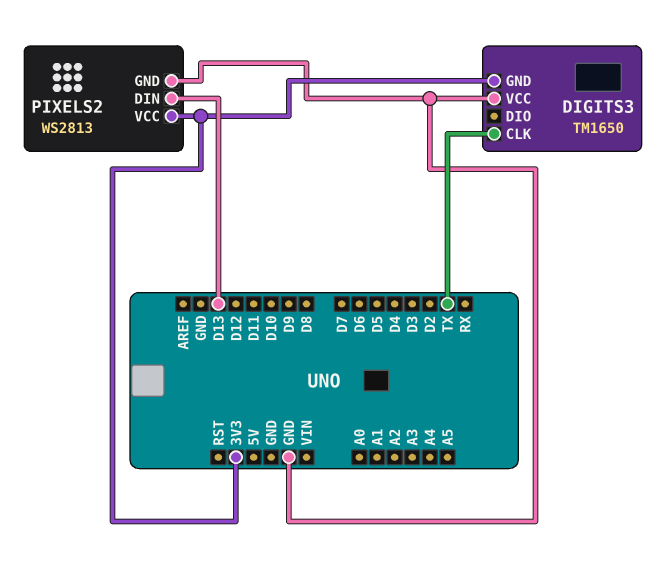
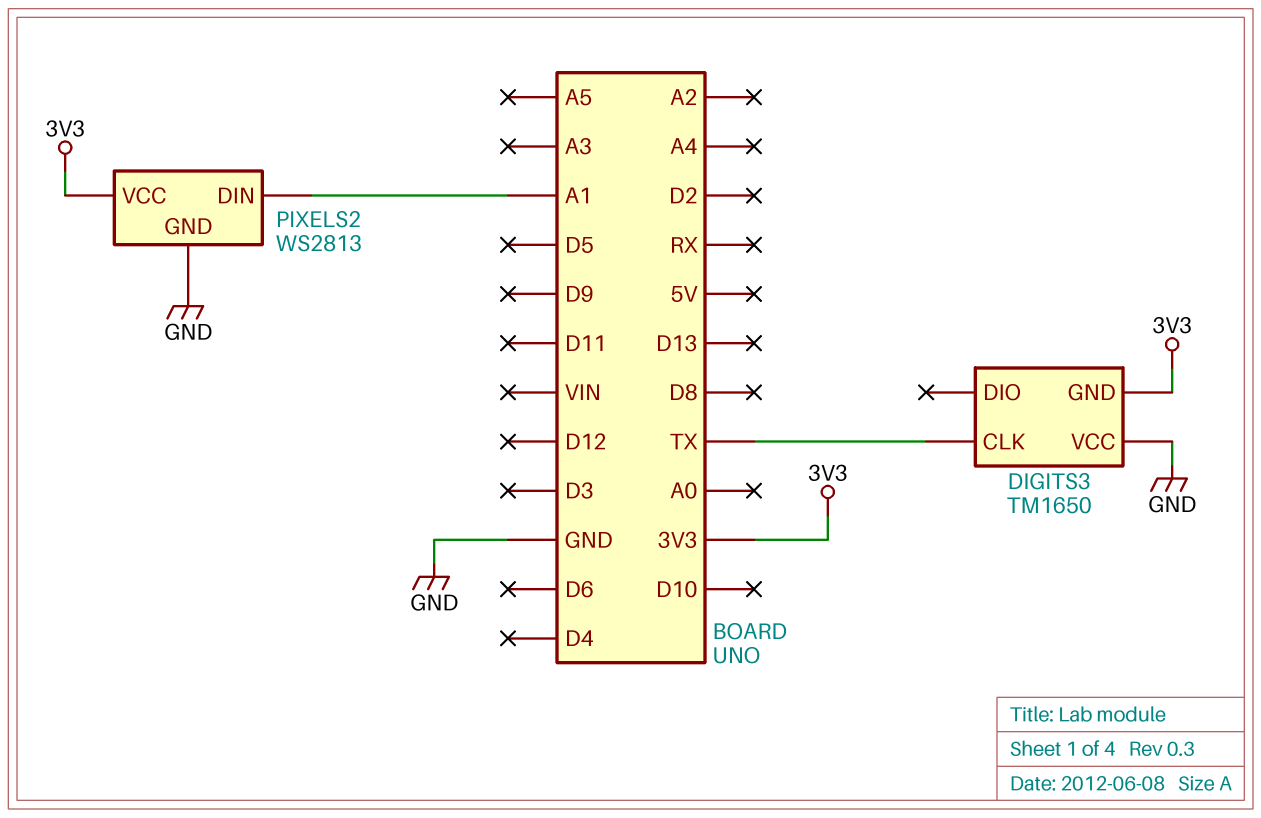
PIXELS2 pin DIN: D13 -> A1

